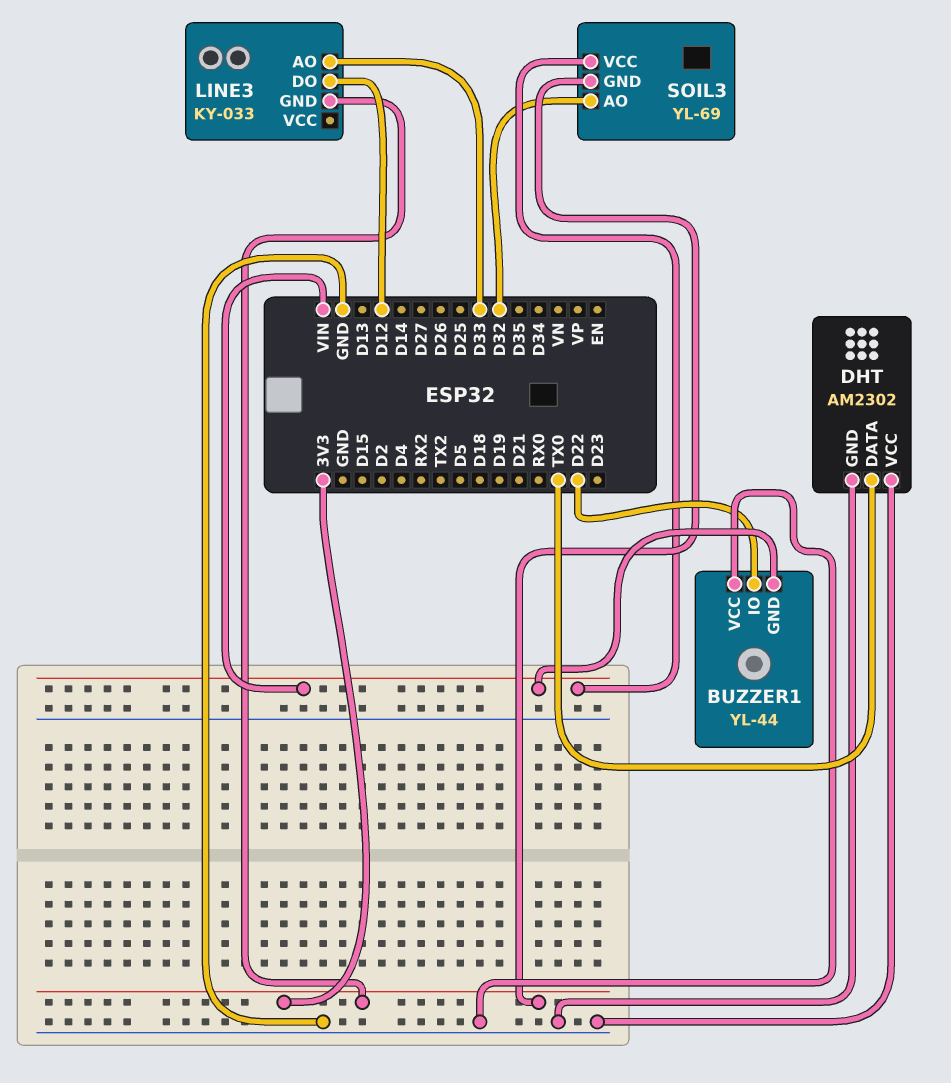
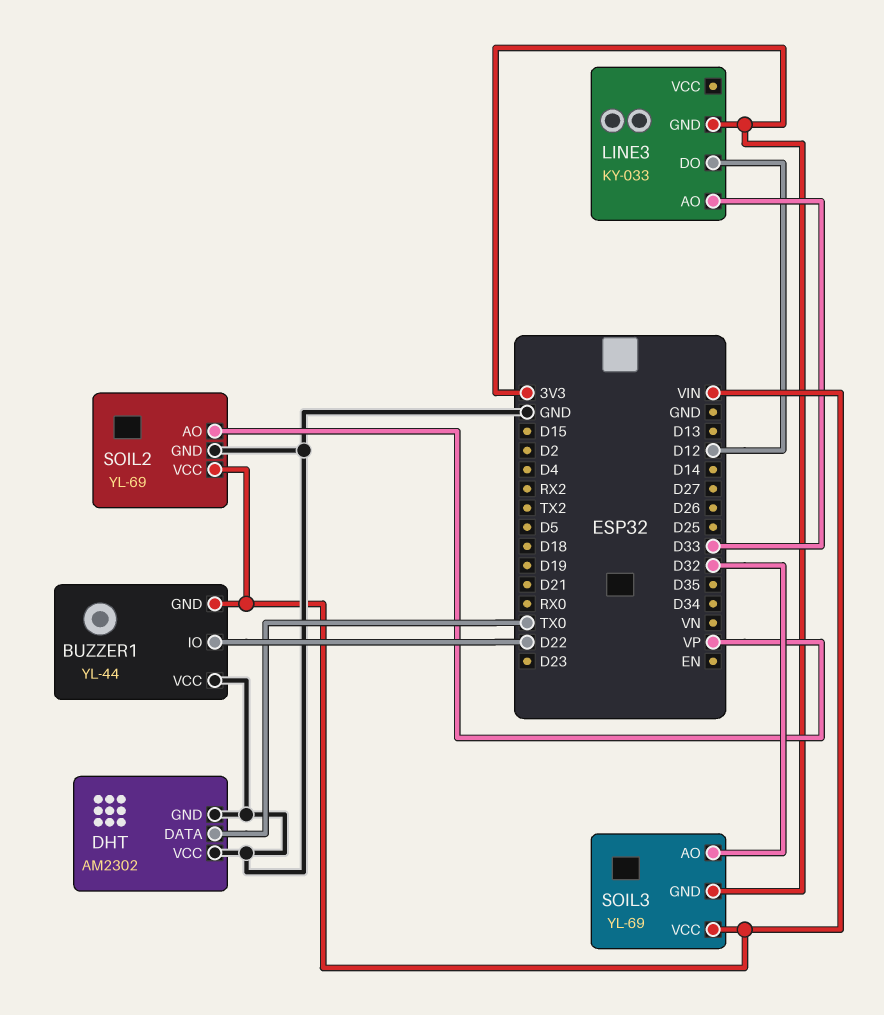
SOIL2: none -> YL-69
SOIL2 pin AO: none -> VP
SOIL2 pin GND: none -> GND
SOIL2 pin VCC: none -> VIN

